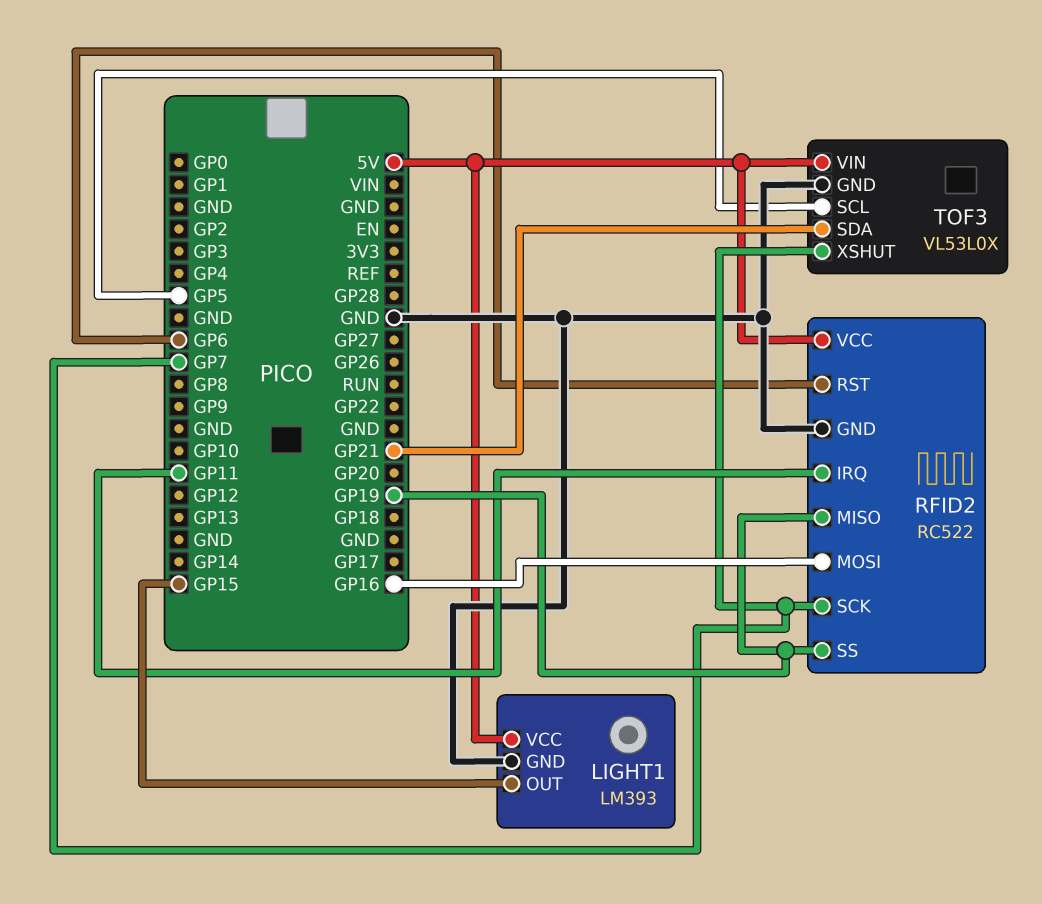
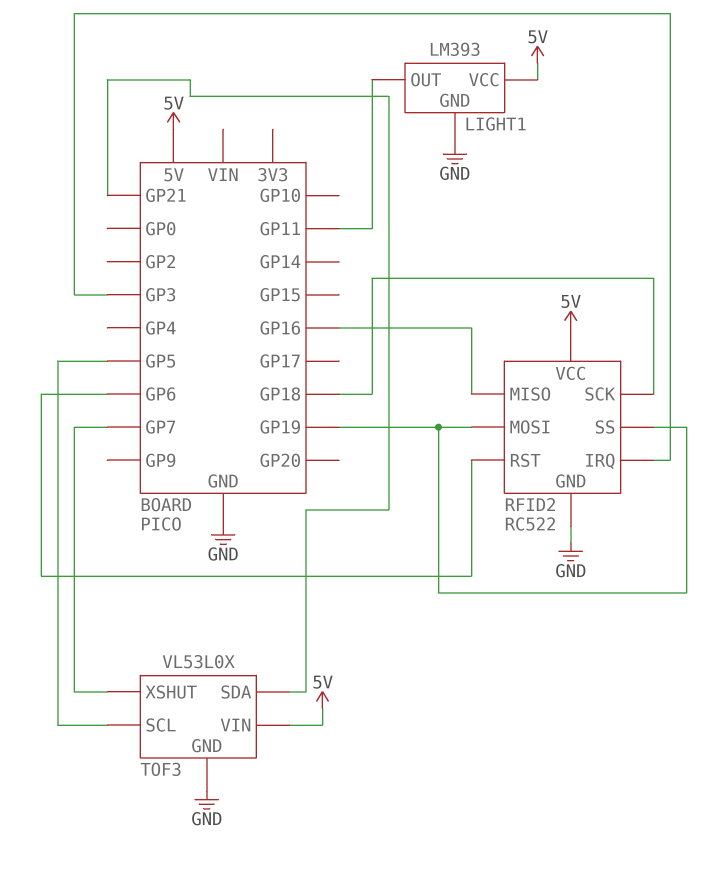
LIGHT1 pin OUT: GP15 -> GP11
RFID2 pin IRQ: GP11 -> GP3
RFID2 pin MISO: GP19 -> GP16
RFID2 pin MOSI: GP16 -> GP19
RFID2 pin SCK: GP7 -> GP18

